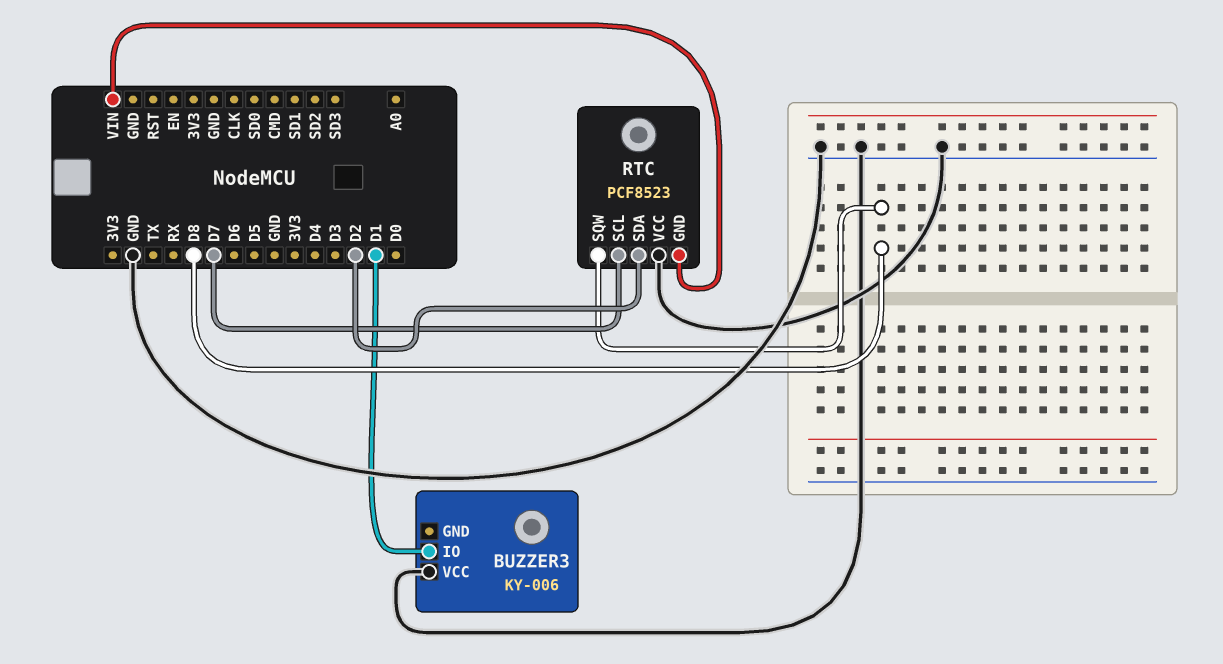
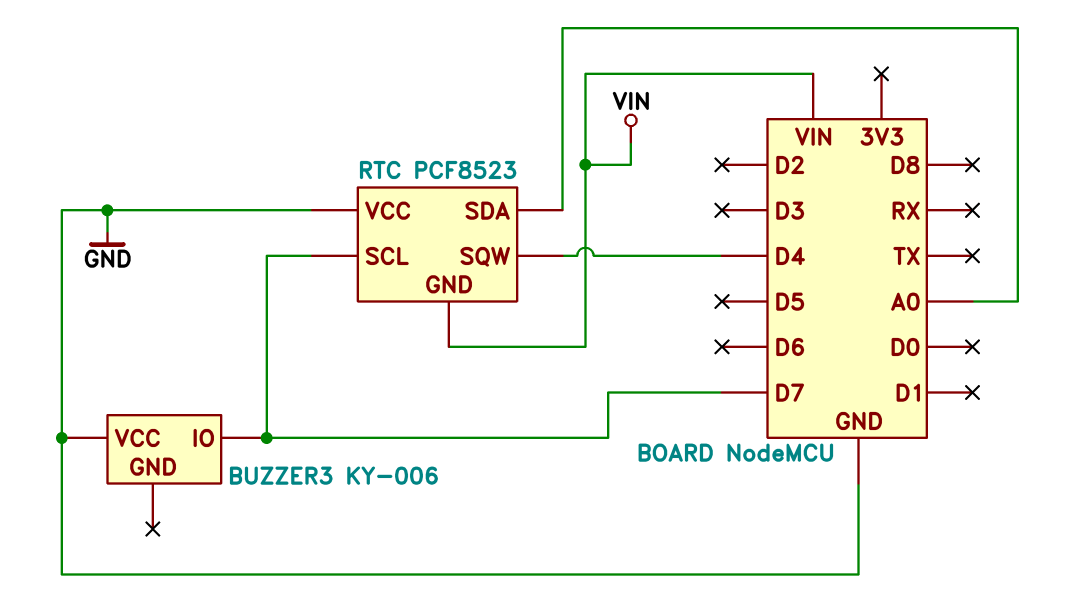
BUZZER3 pin IO: D1 -> D7
RTC pin SDA: D2 -> A0
RTC pin SQW: D8 -> D4

